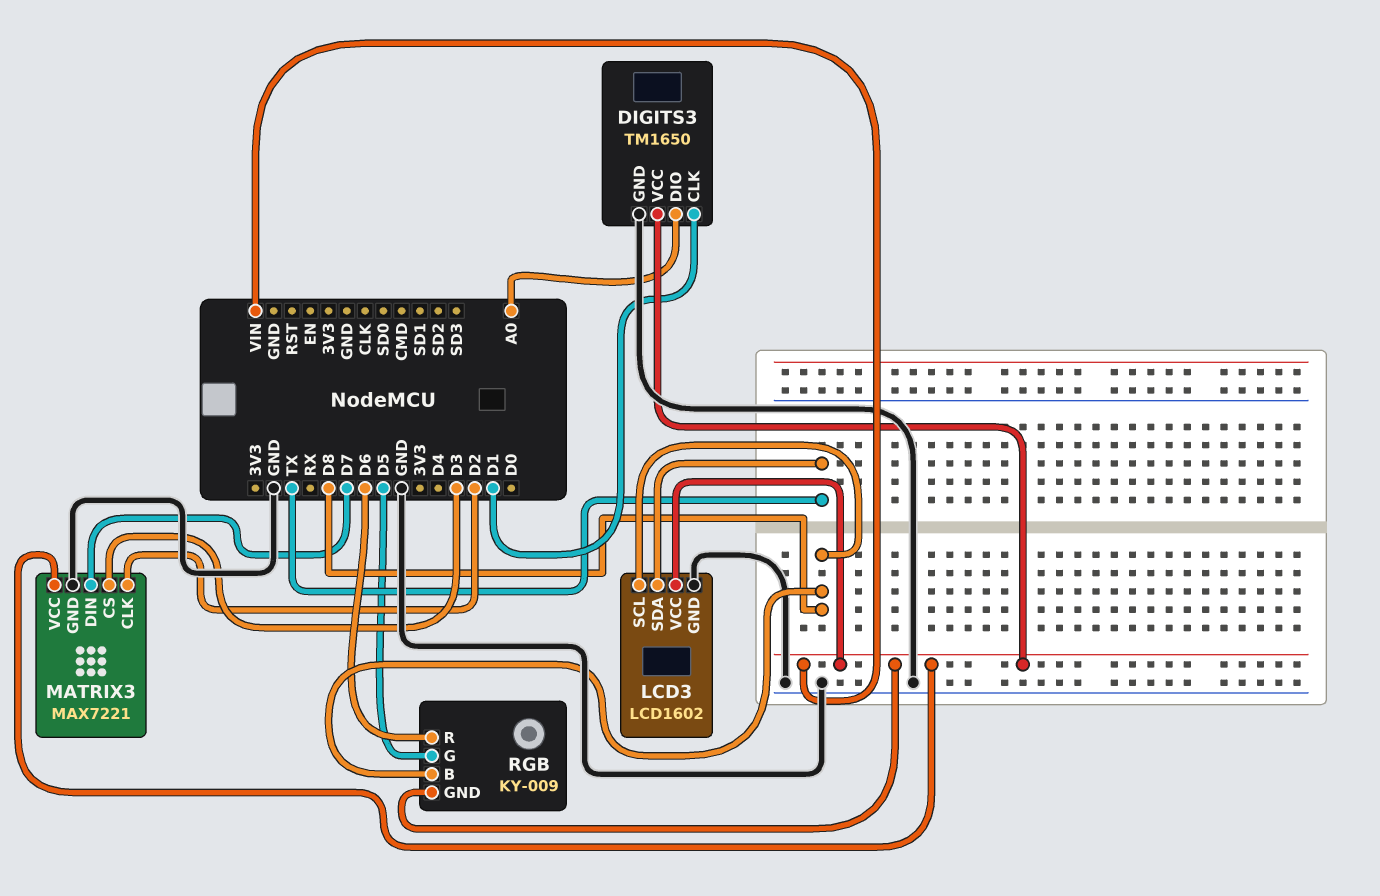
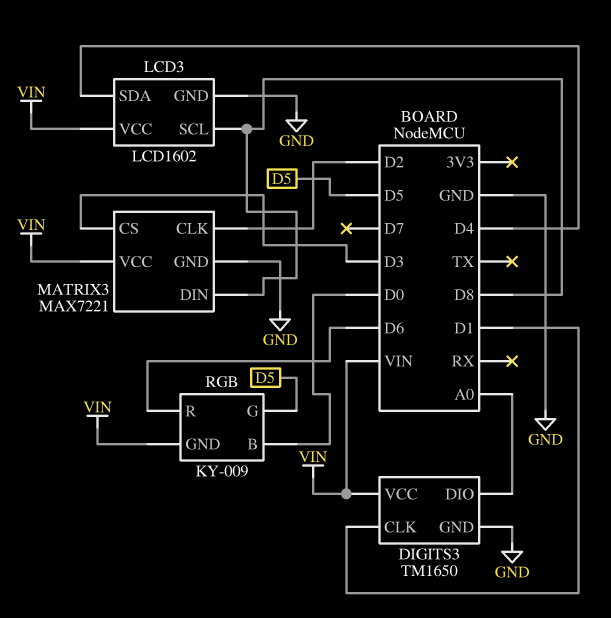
LCD3 pin SDA: TX -> D4
MATRIX3 pin DIN: D7 -> D8
RGB pin B: D8 -> D0

